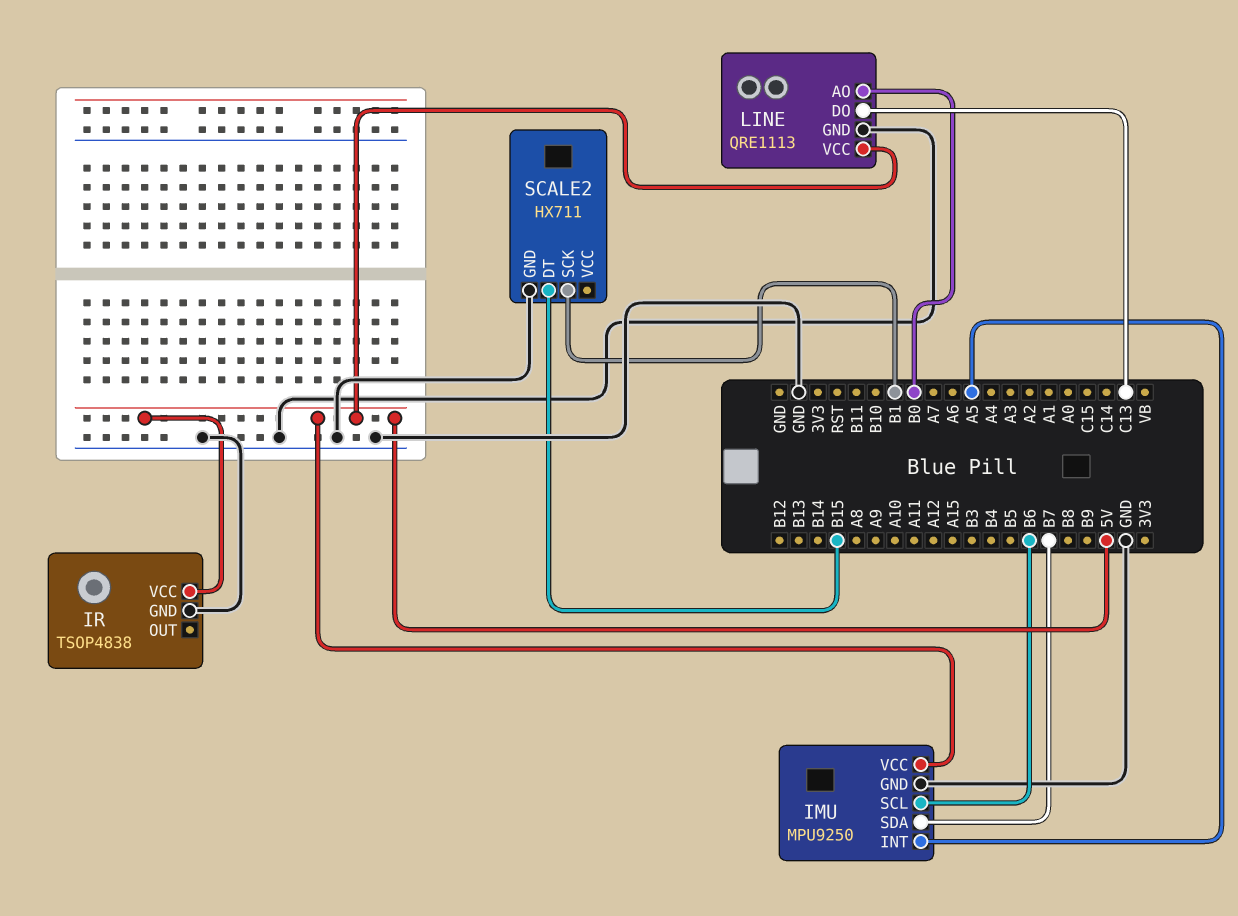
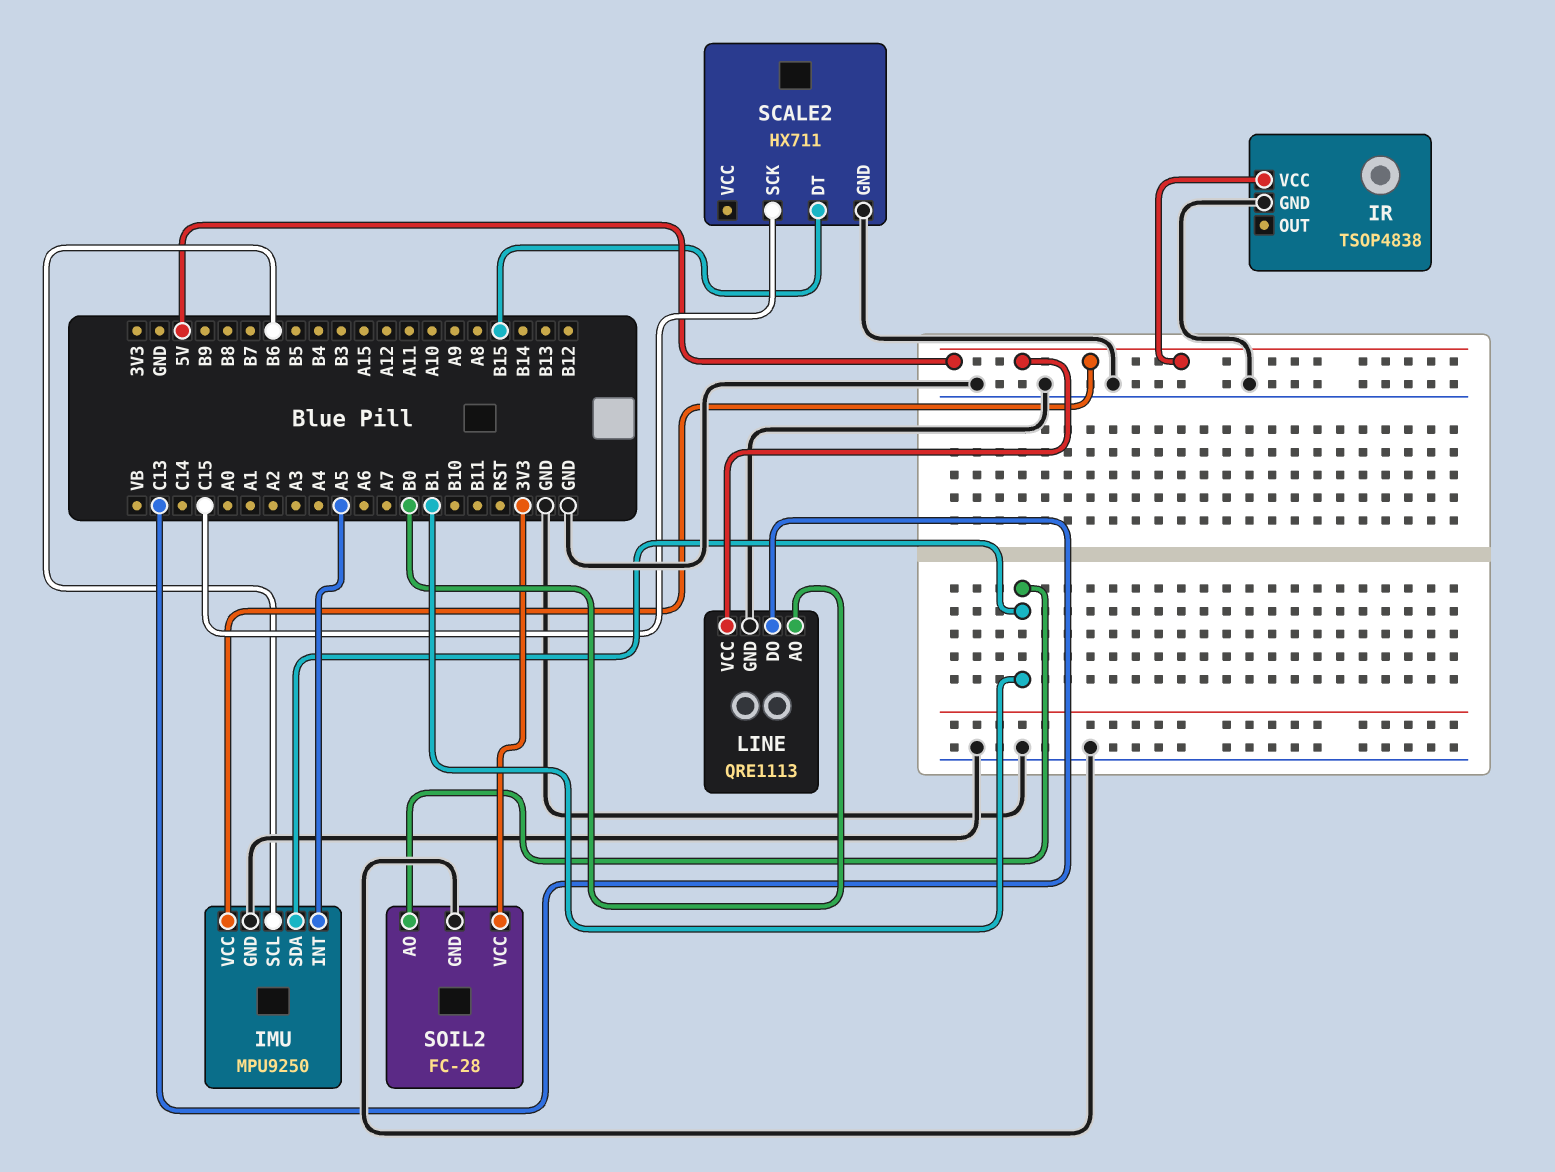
IMU pin SDA: B7 -> B1
SCALE2 pin SCK: B1 -> C15
SOIL2: none -> FC-28
SOIL2 pin AO: none -> B1
SOIL2 pin GND: none -> GND
SOIL2 pin VCC: none -> 3V3

